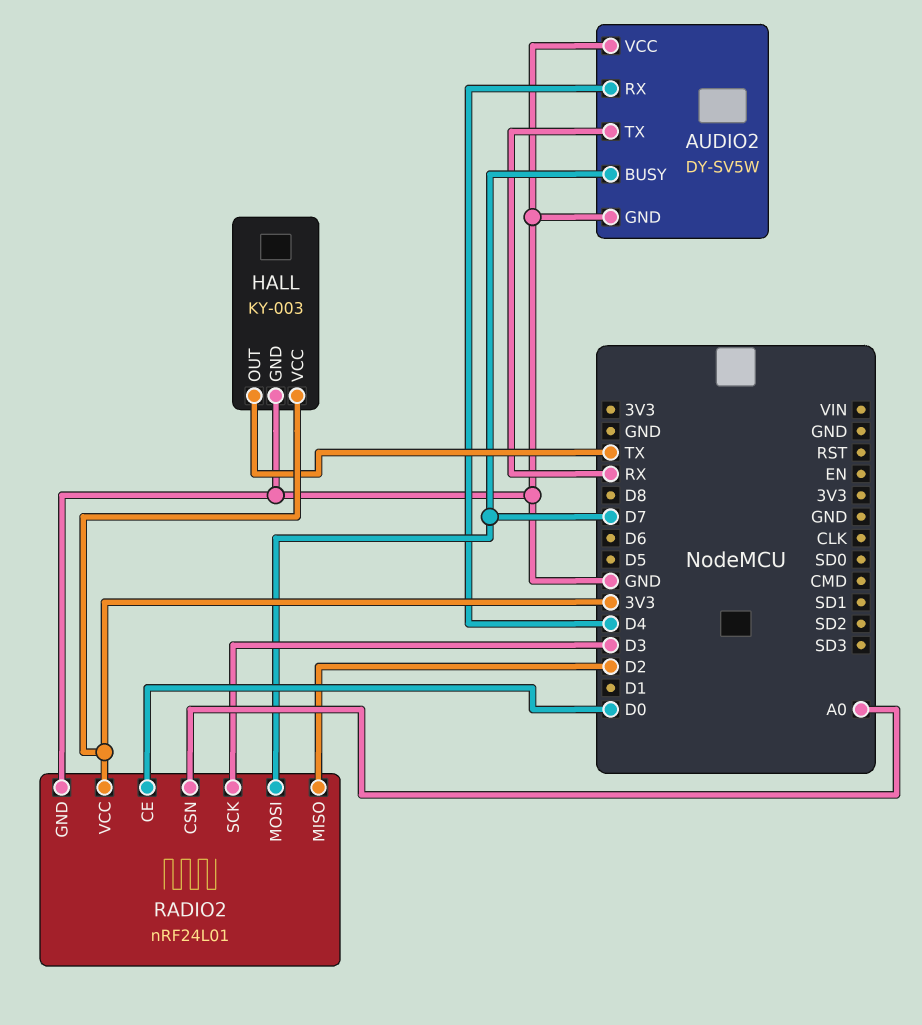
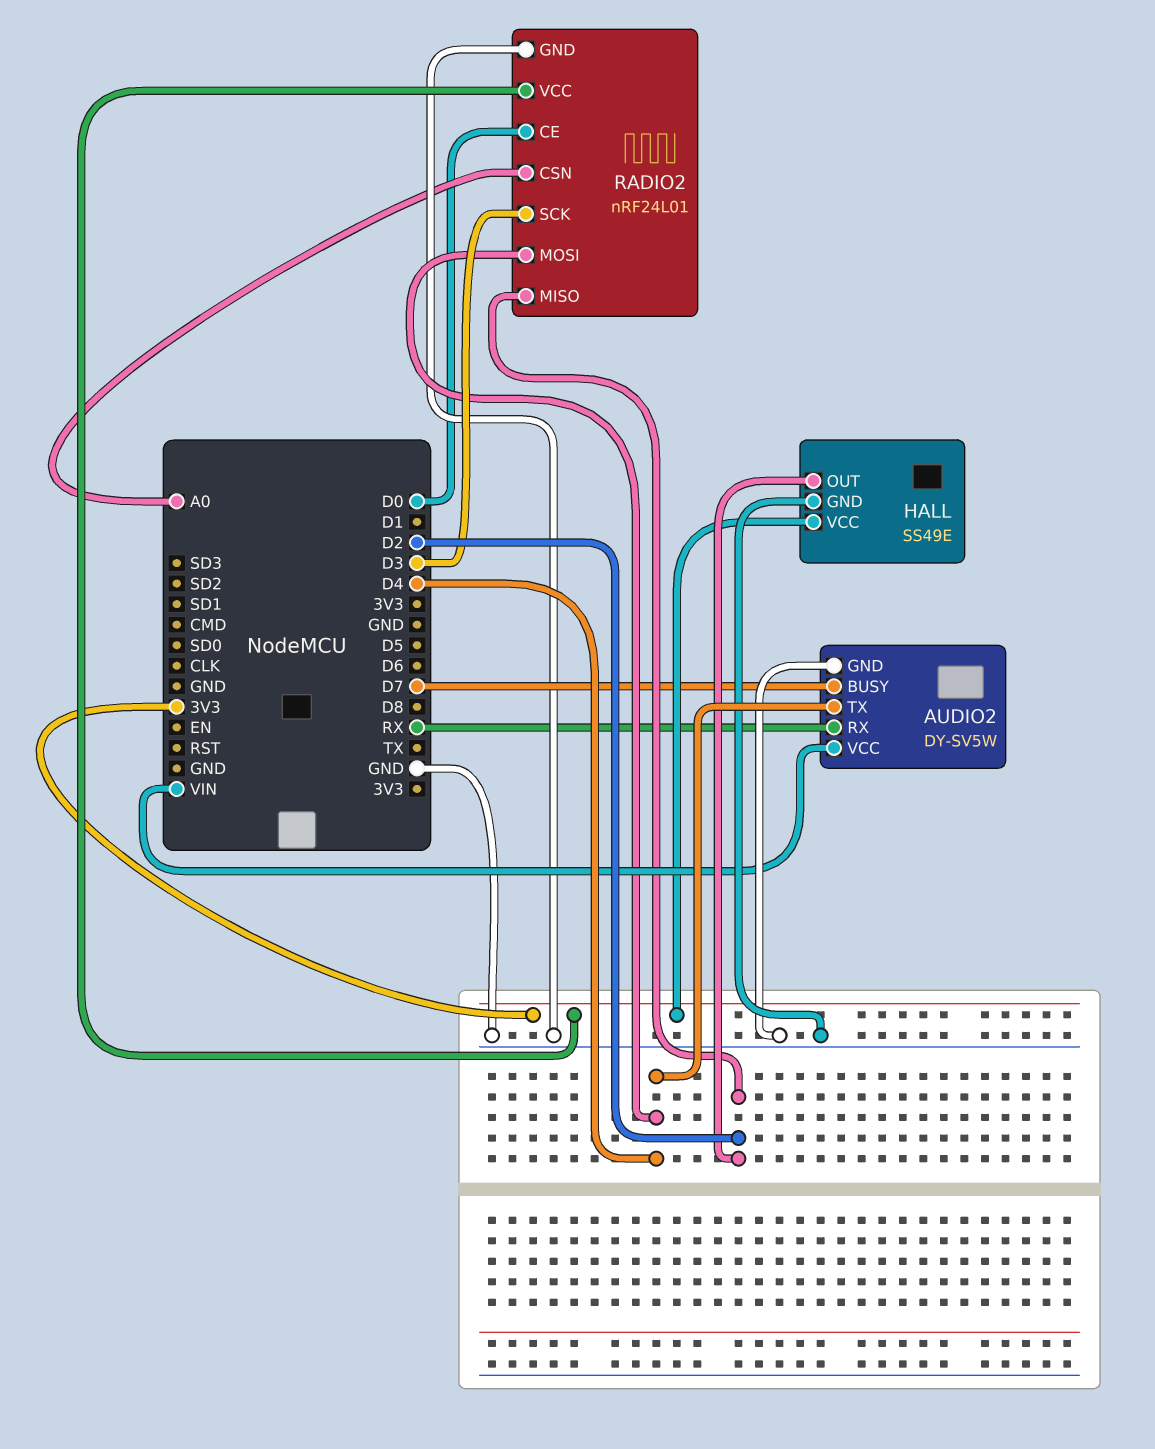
AUDIO2 pin RX: D4 -> RX
AUDIO2 pin TX: RX -> D4
AUDIO2 pin VCC: GND -> VIN
HALL: KY-003 -> SS49E
HALL pin OUT: TX -> D2
RADIO2 pin MOSI: D7 -> D4

